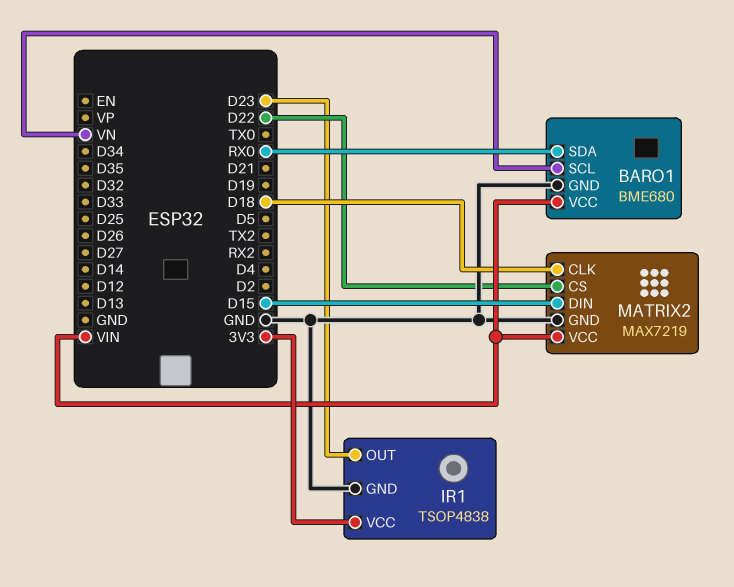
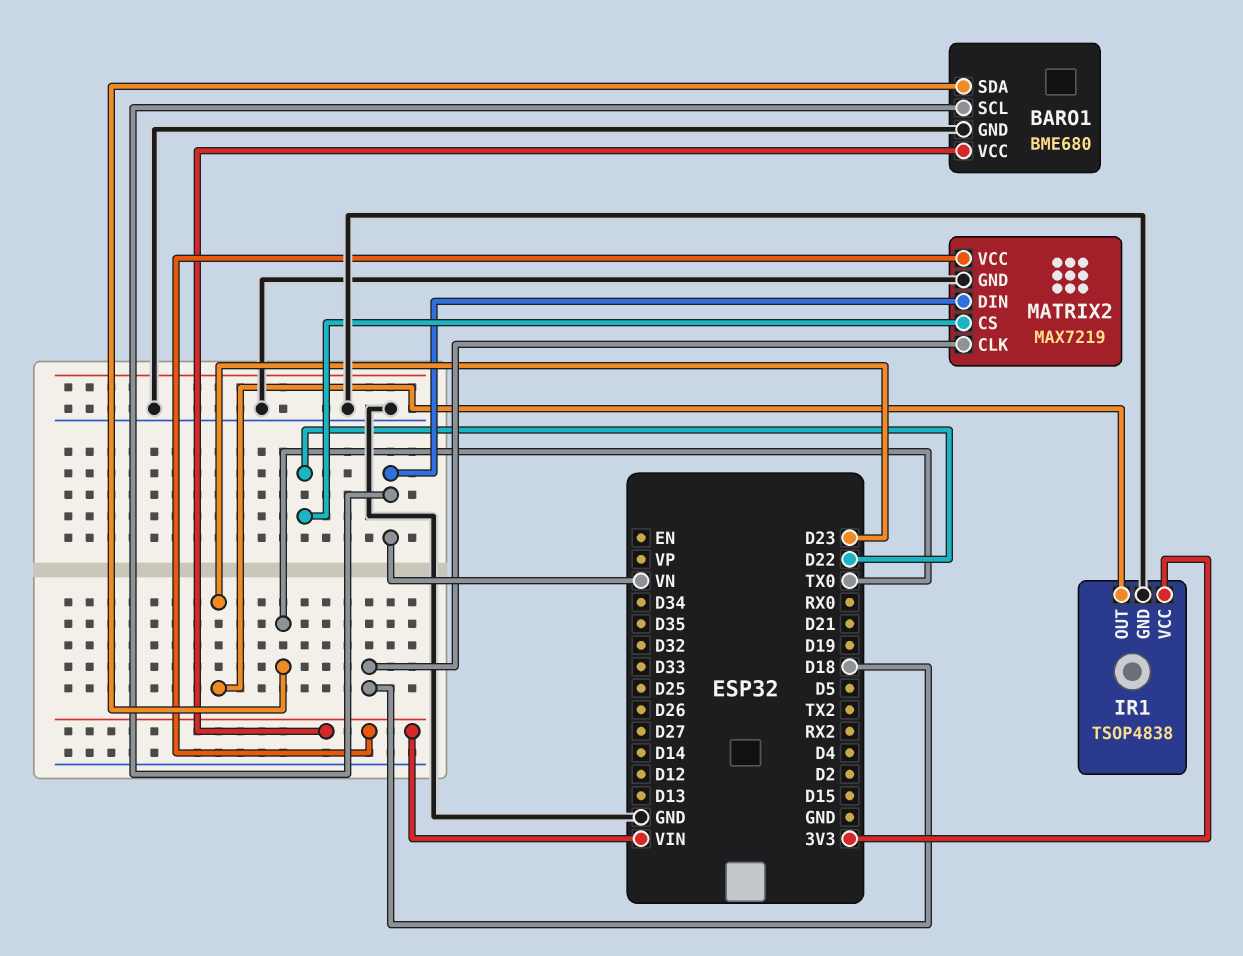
BARO1 pin SDA: RX0 -> TX0
MATRIX2 pin DIN: D15 -> VN

